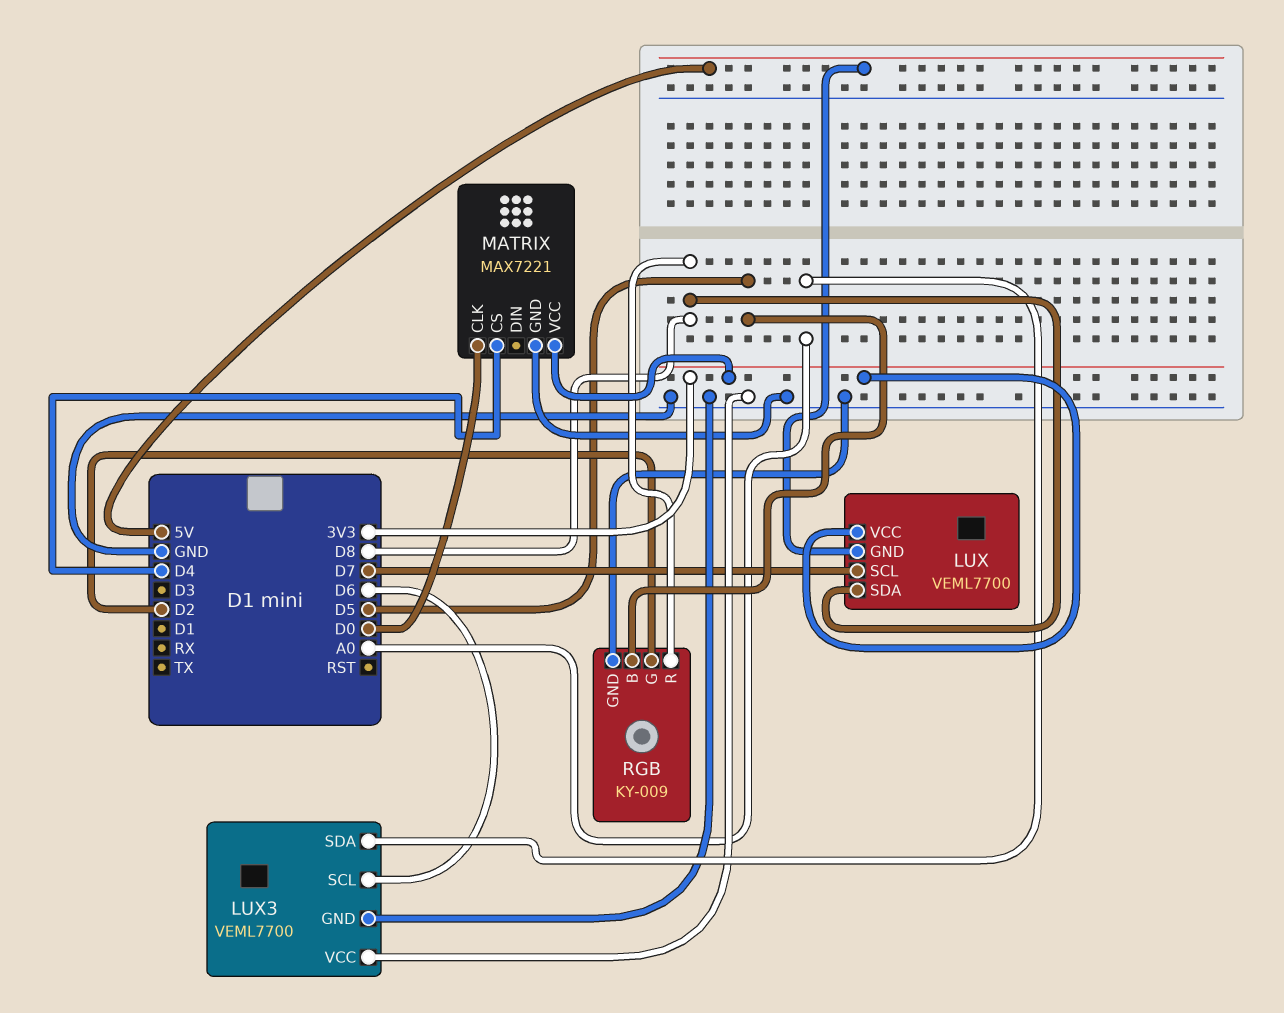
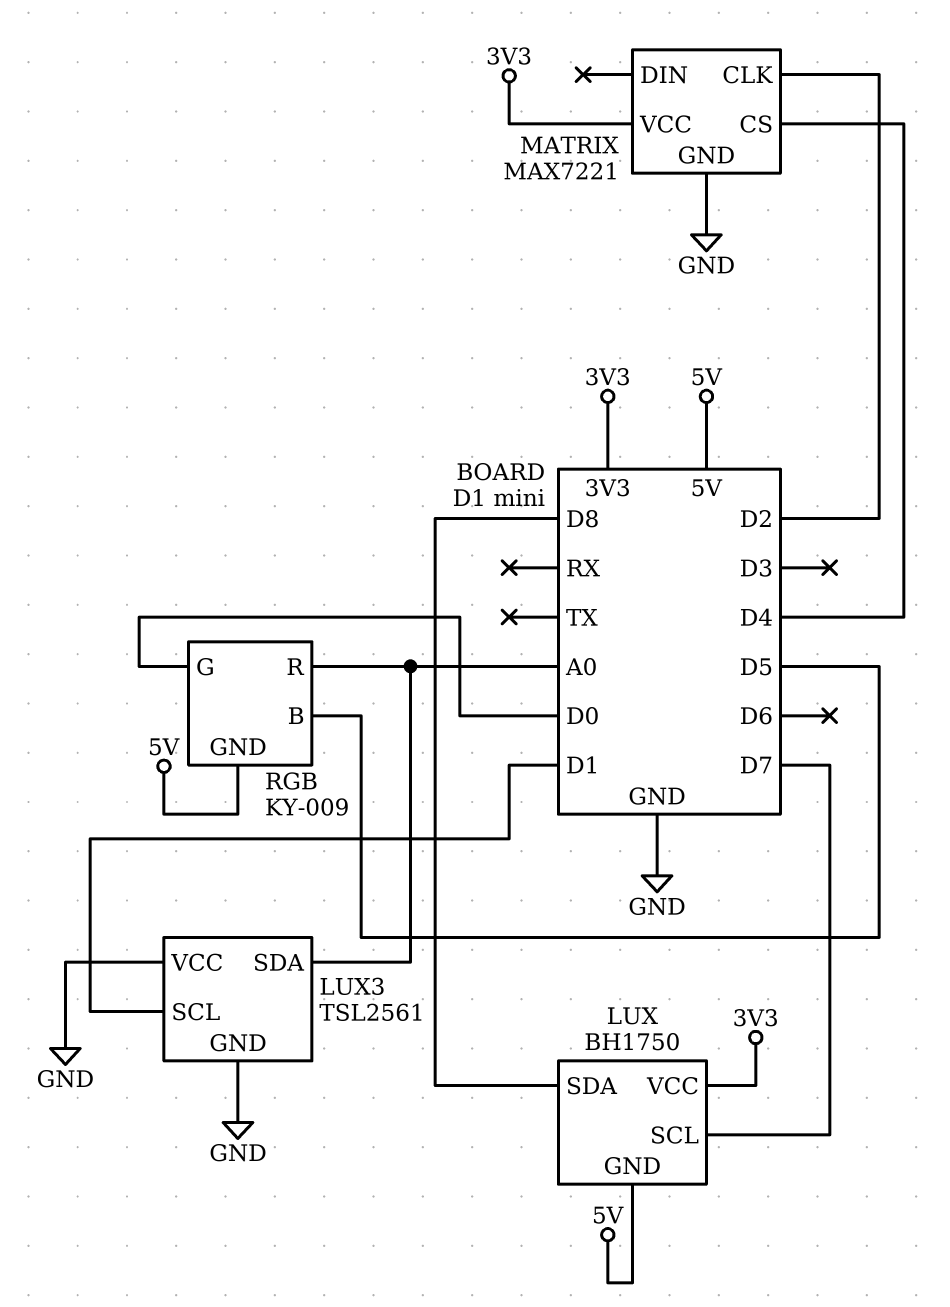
LUX: VEML7700 -> BH1750
LUX3: VEML7700 -> TSL2561
LUX3 pin SCL: D6 -> D1
MATRIX pin CLK: D0 -> D2
RGB pin G: D2 -> D0
RGB pin GND: GND -> 5V
RGB pin R: D8 -> A0

